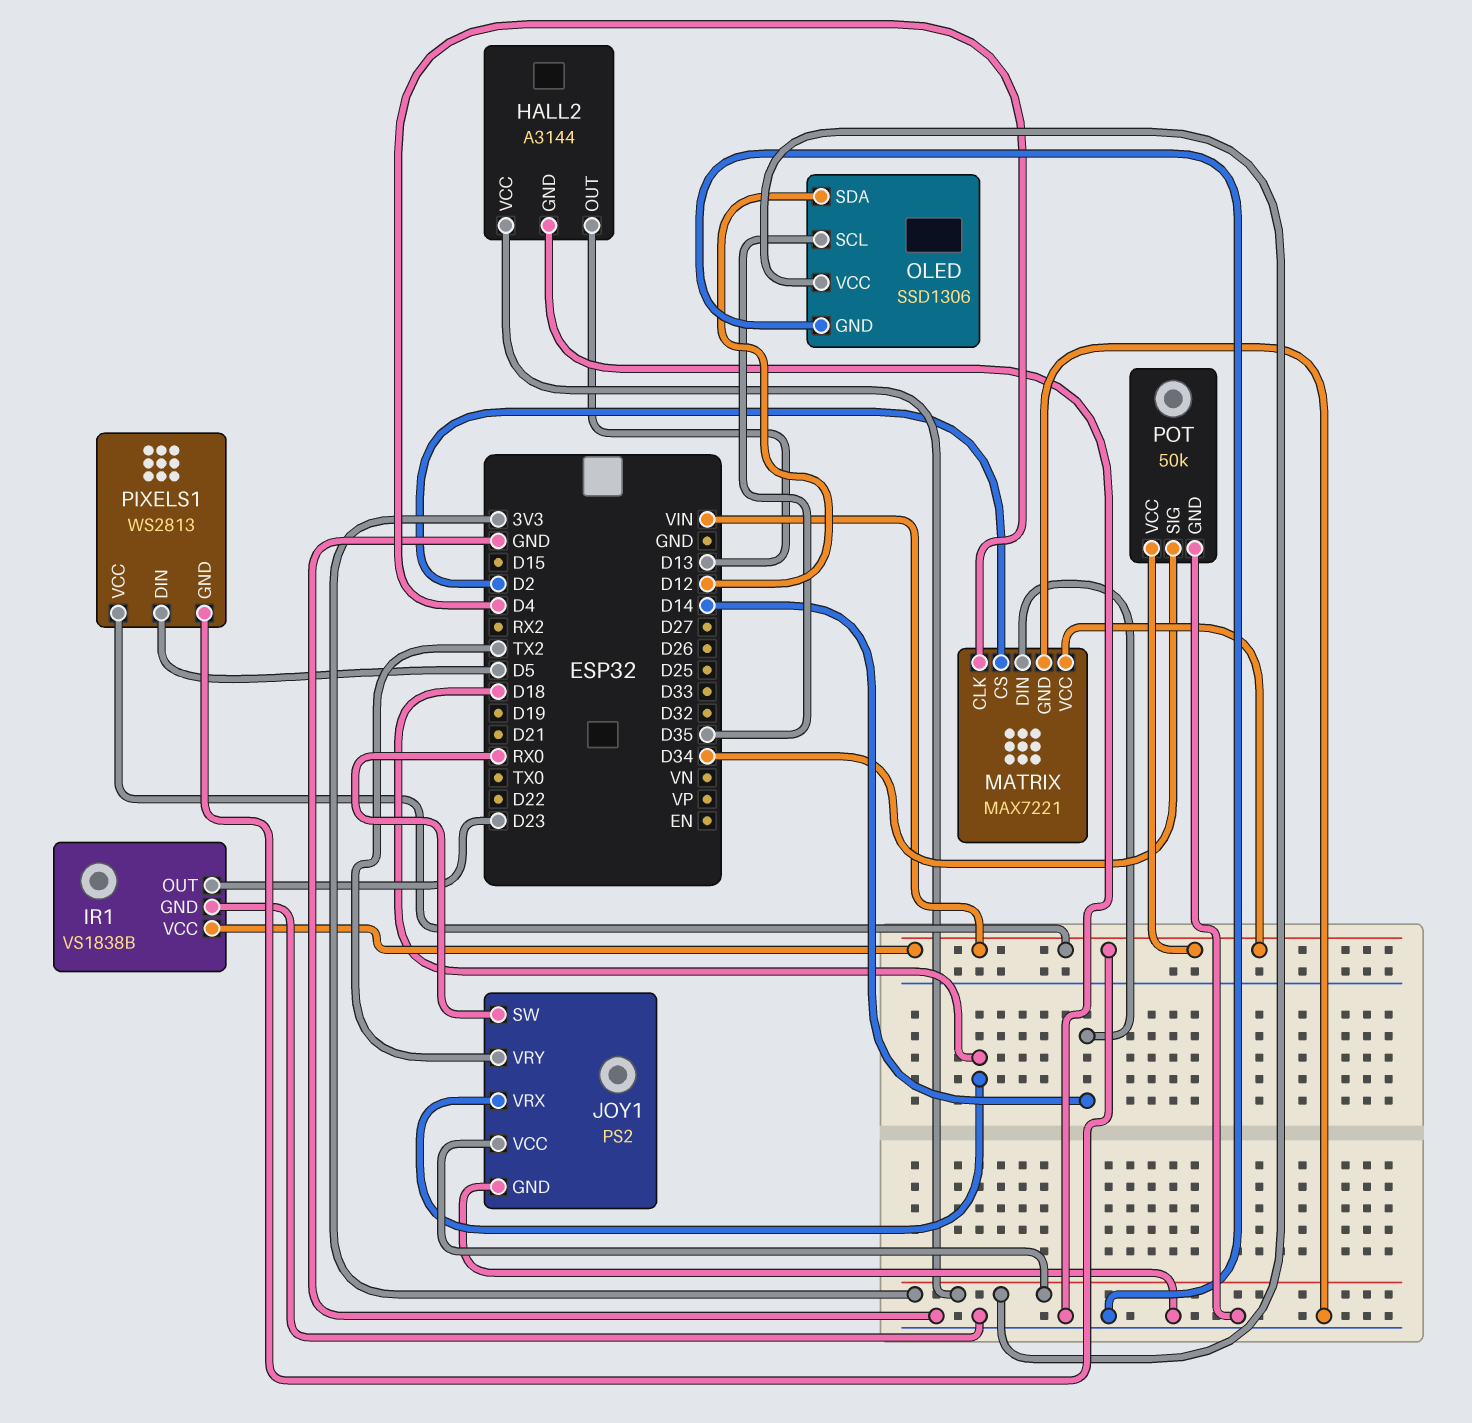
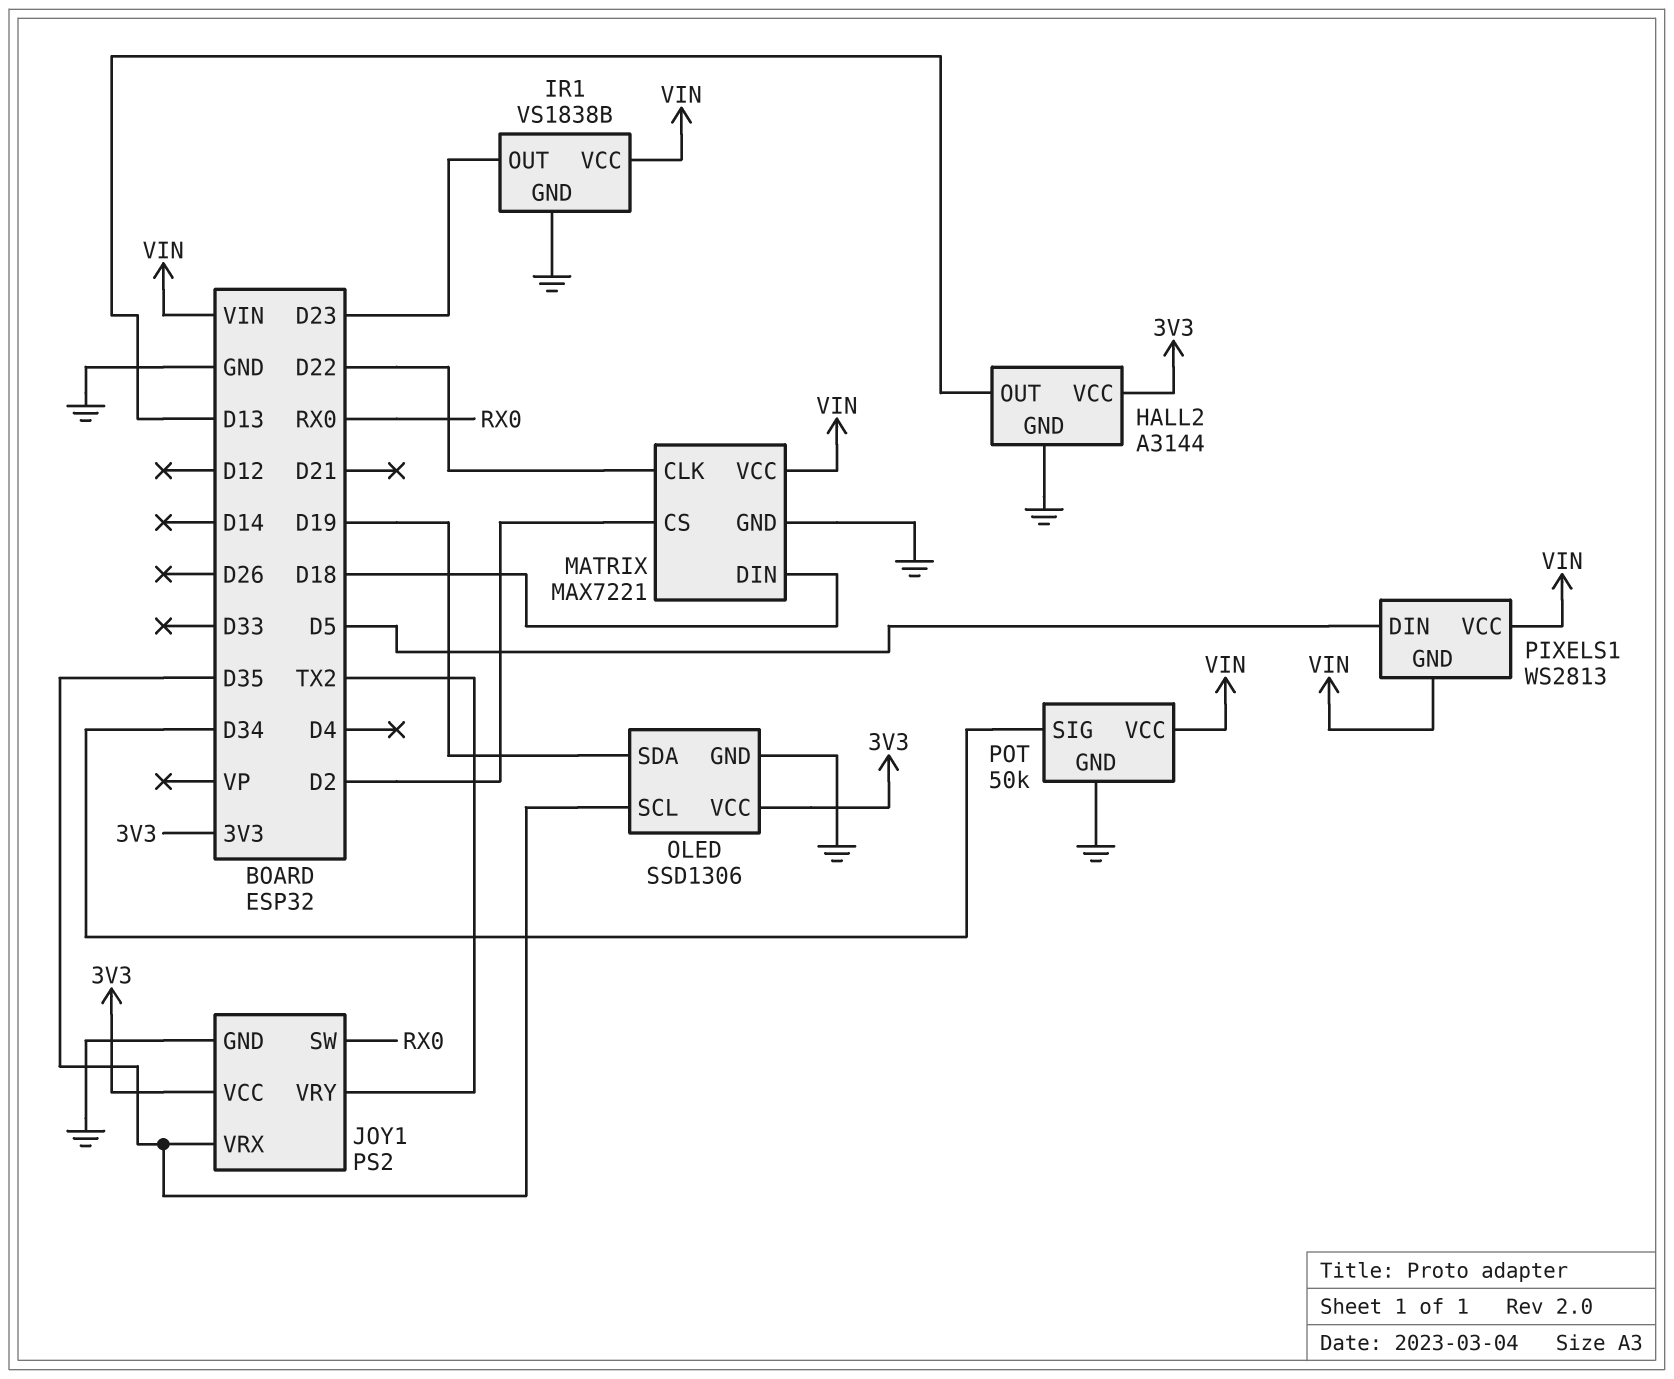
JOY1 pin VRX: D18 -> D35
MATRIX pin CLK: D4 -> D22
MATRIX pin DIN: D14 -> D18
OLED pin SDA: D12 -> D19

